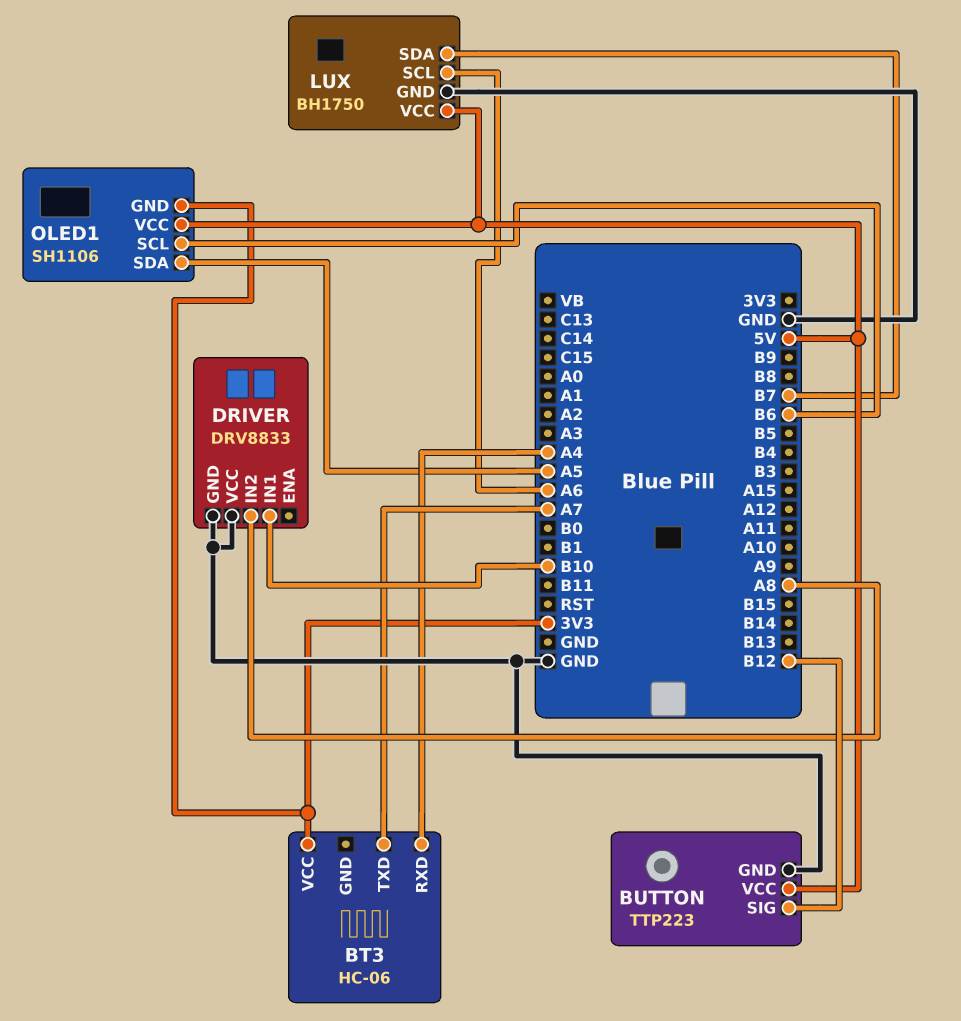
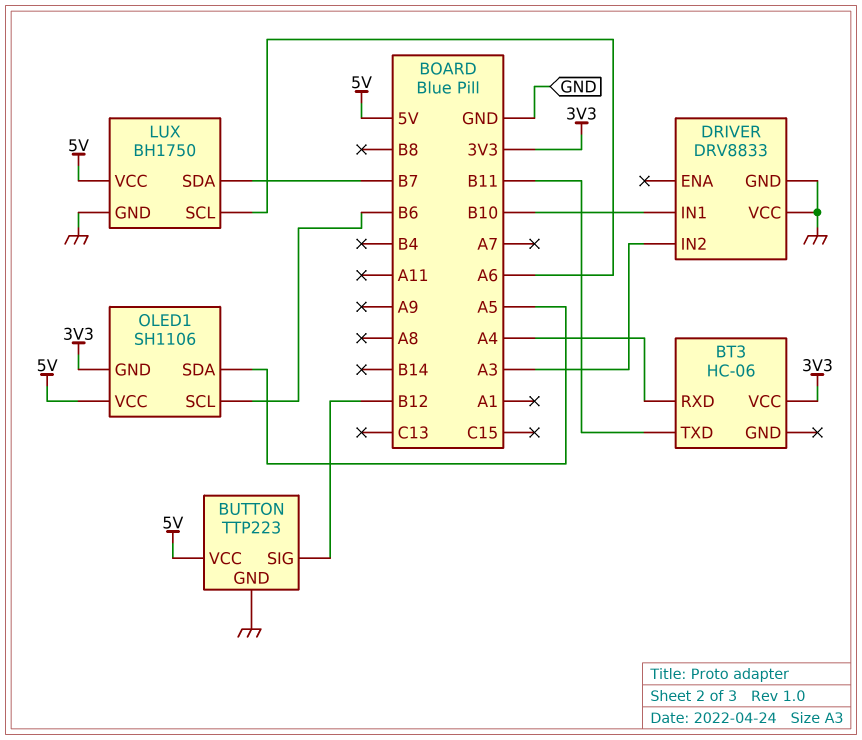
BT3 pin TXD: A7 -> B11
DRIVER pin IN2: A8 -> A3

